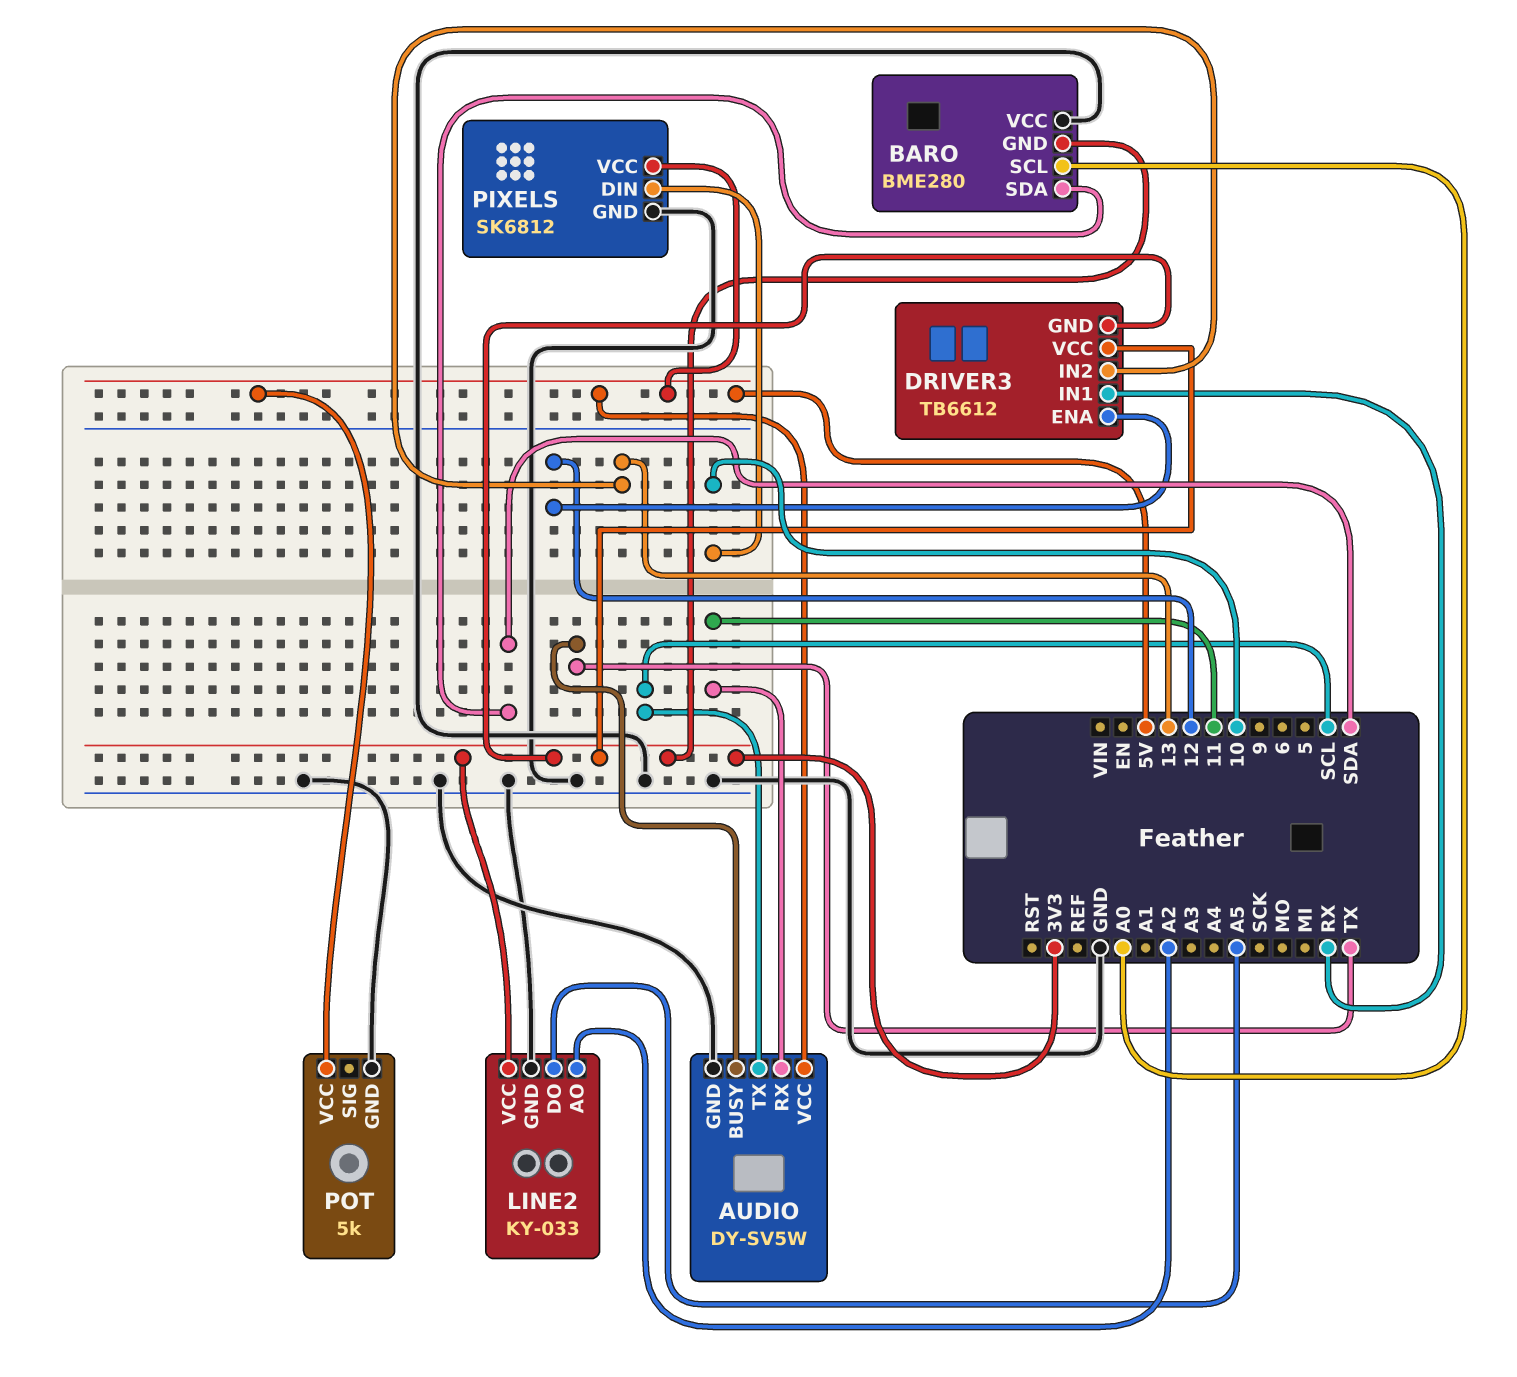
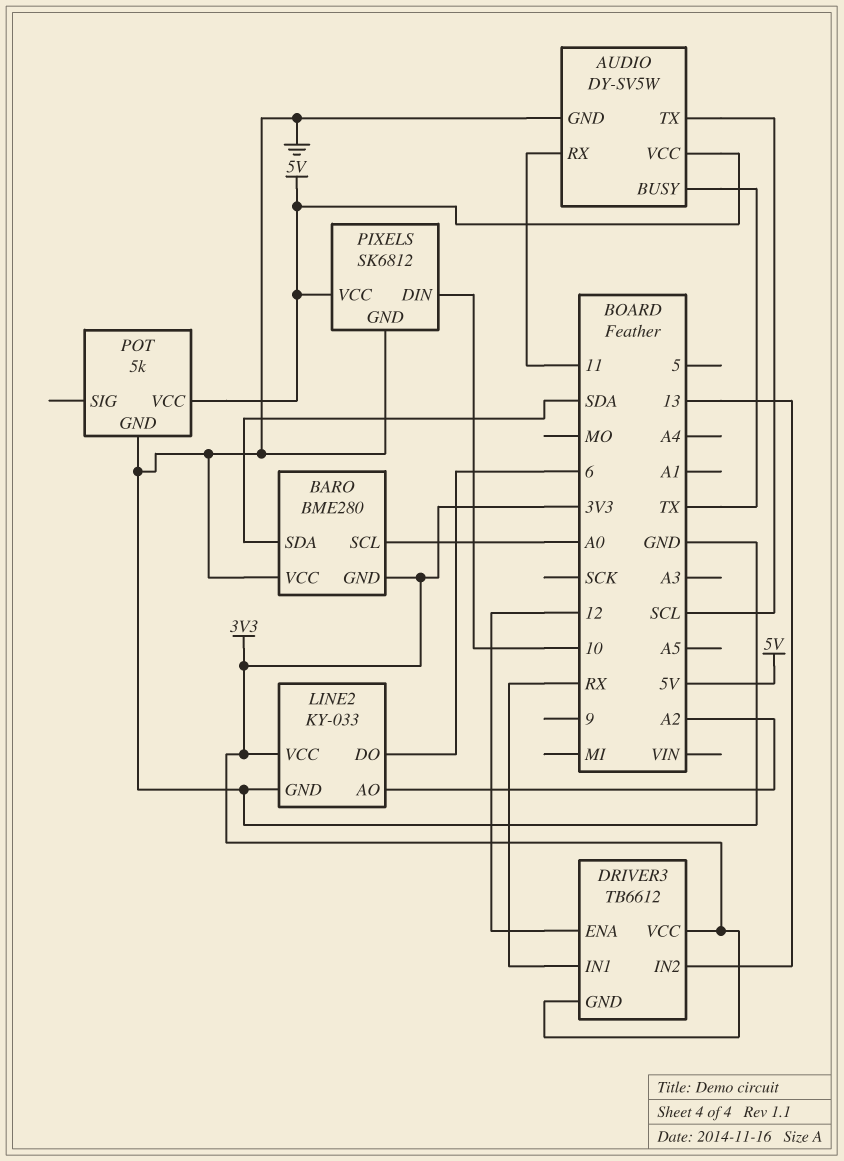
LINE2 pin DO: A5 -> 6

